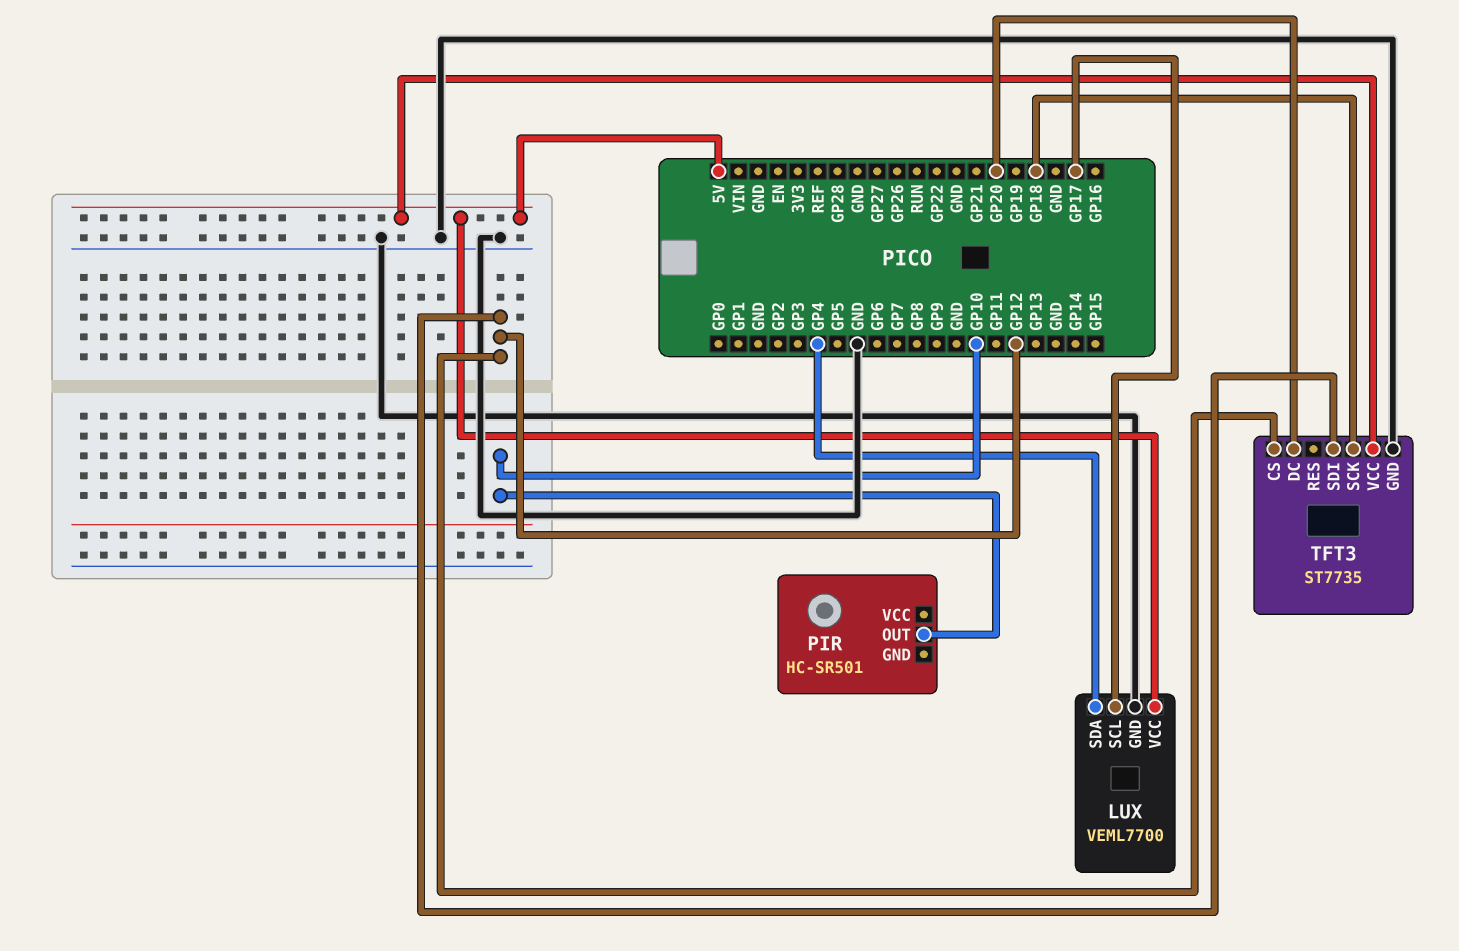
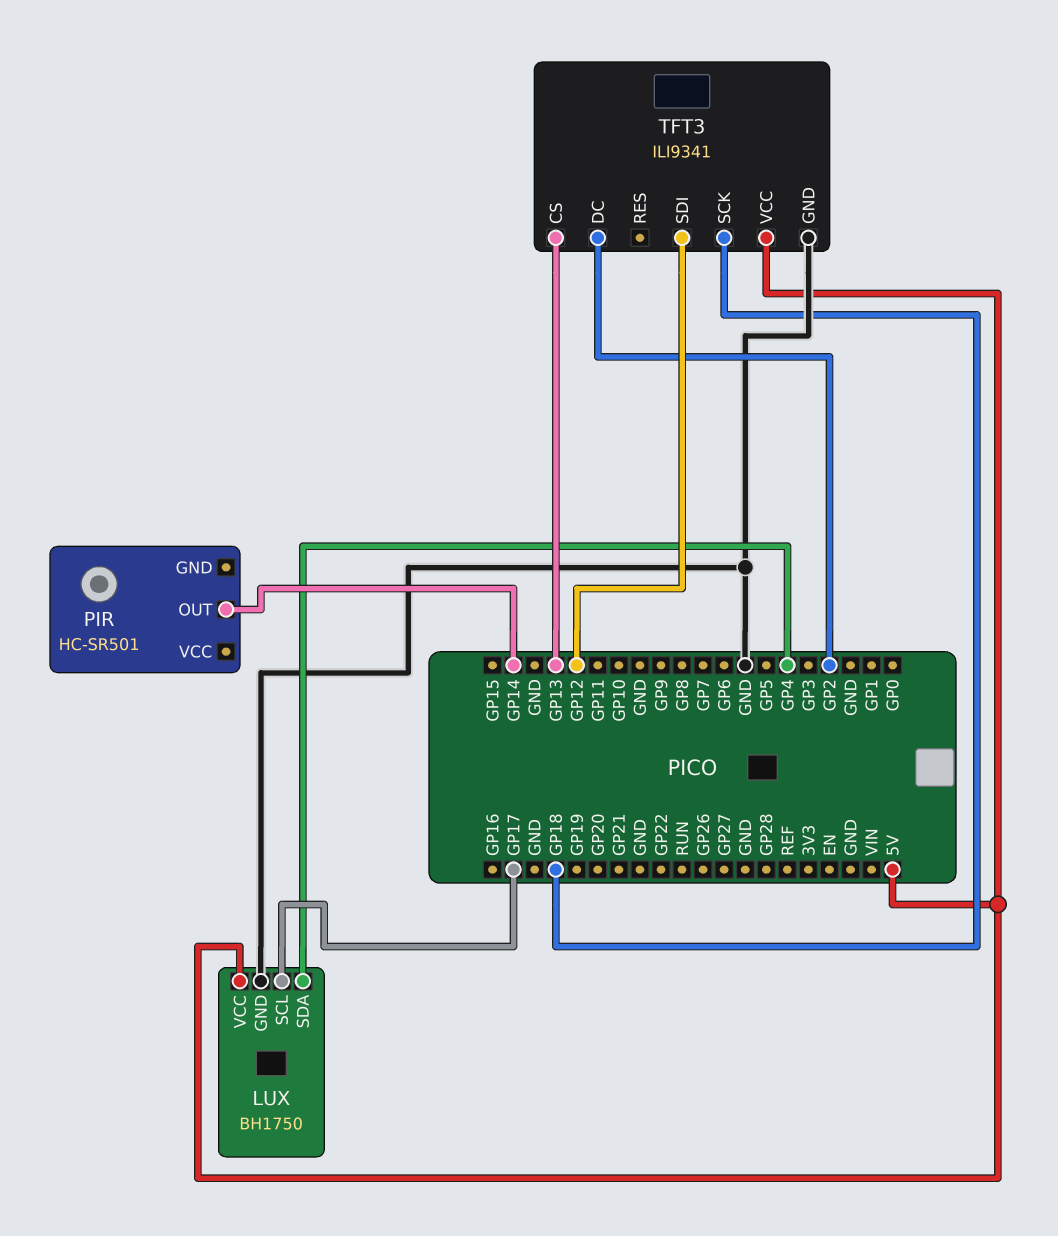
LUX: VEML7700 -> BH1750
PIR pin OUT: GP10 -> GP14
TFT3: ST7735 -> ILI9341
TFT3 pin CS: GP12 -> GP13
TFT3 pin DC: GP20 -> GP2

